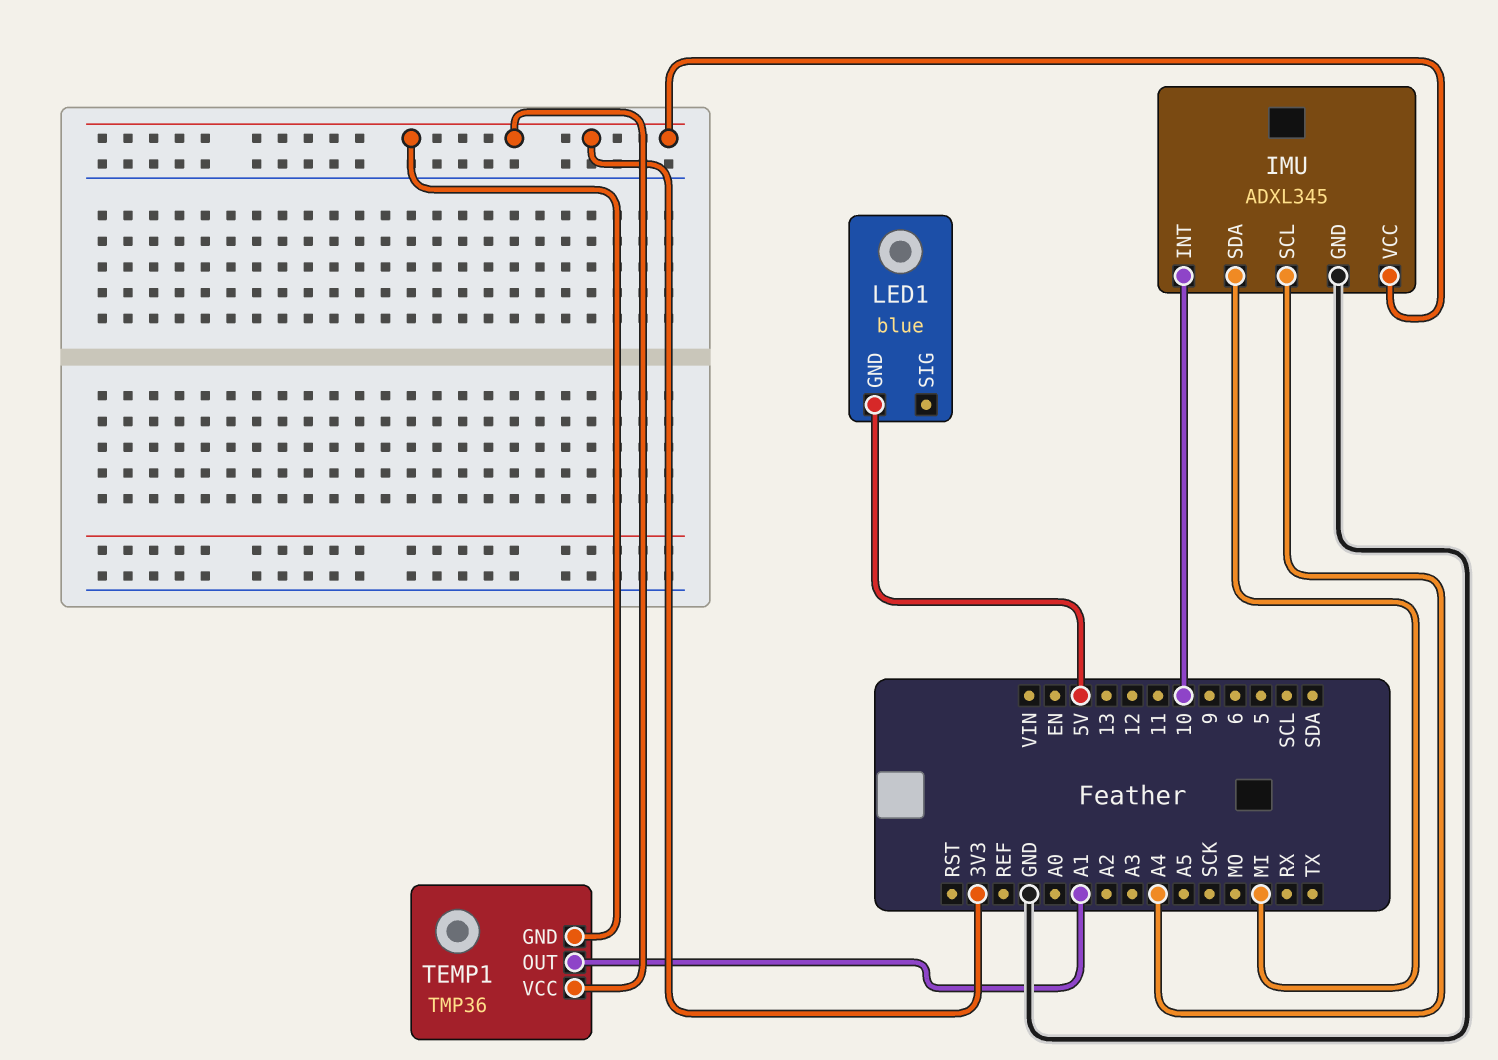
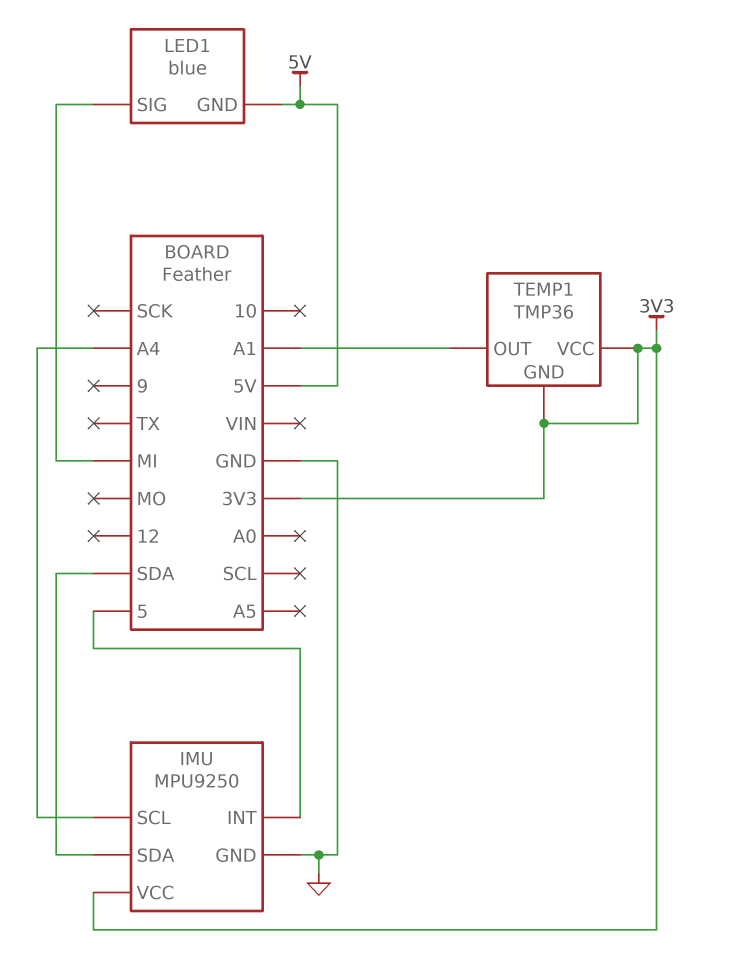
IMU: ADXL345 -> MPU9250
IMU pin INT: 10 -> 5
IMU pin SDA: MI -> SDA
LED1 pin SIG: none -> MI

